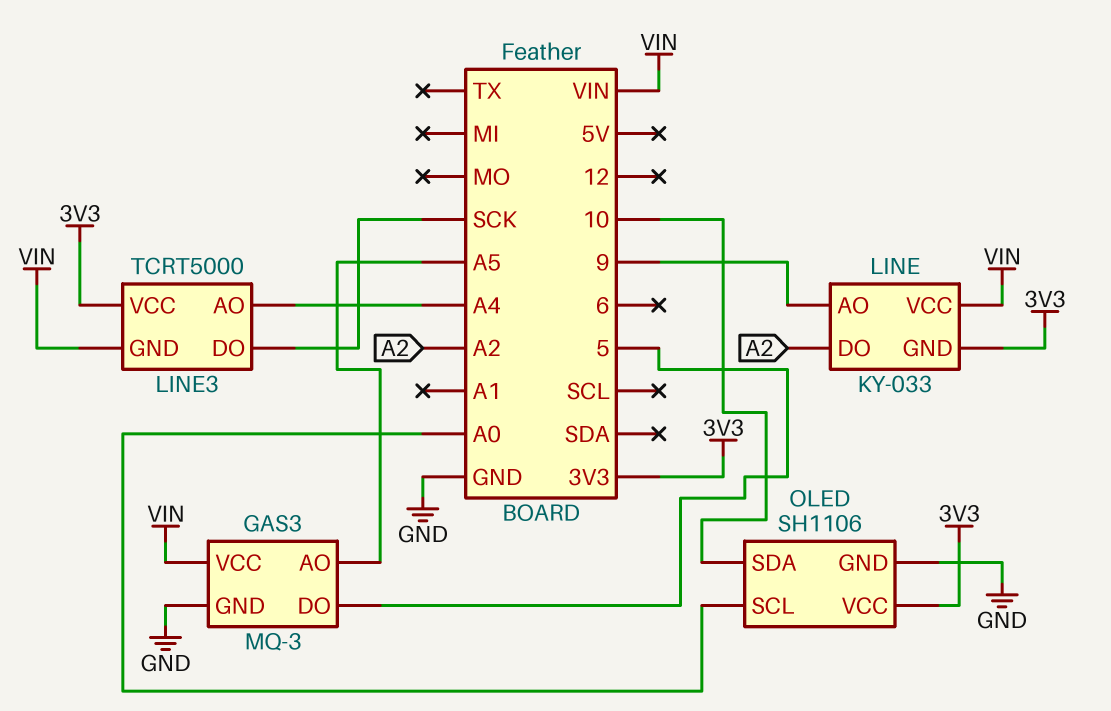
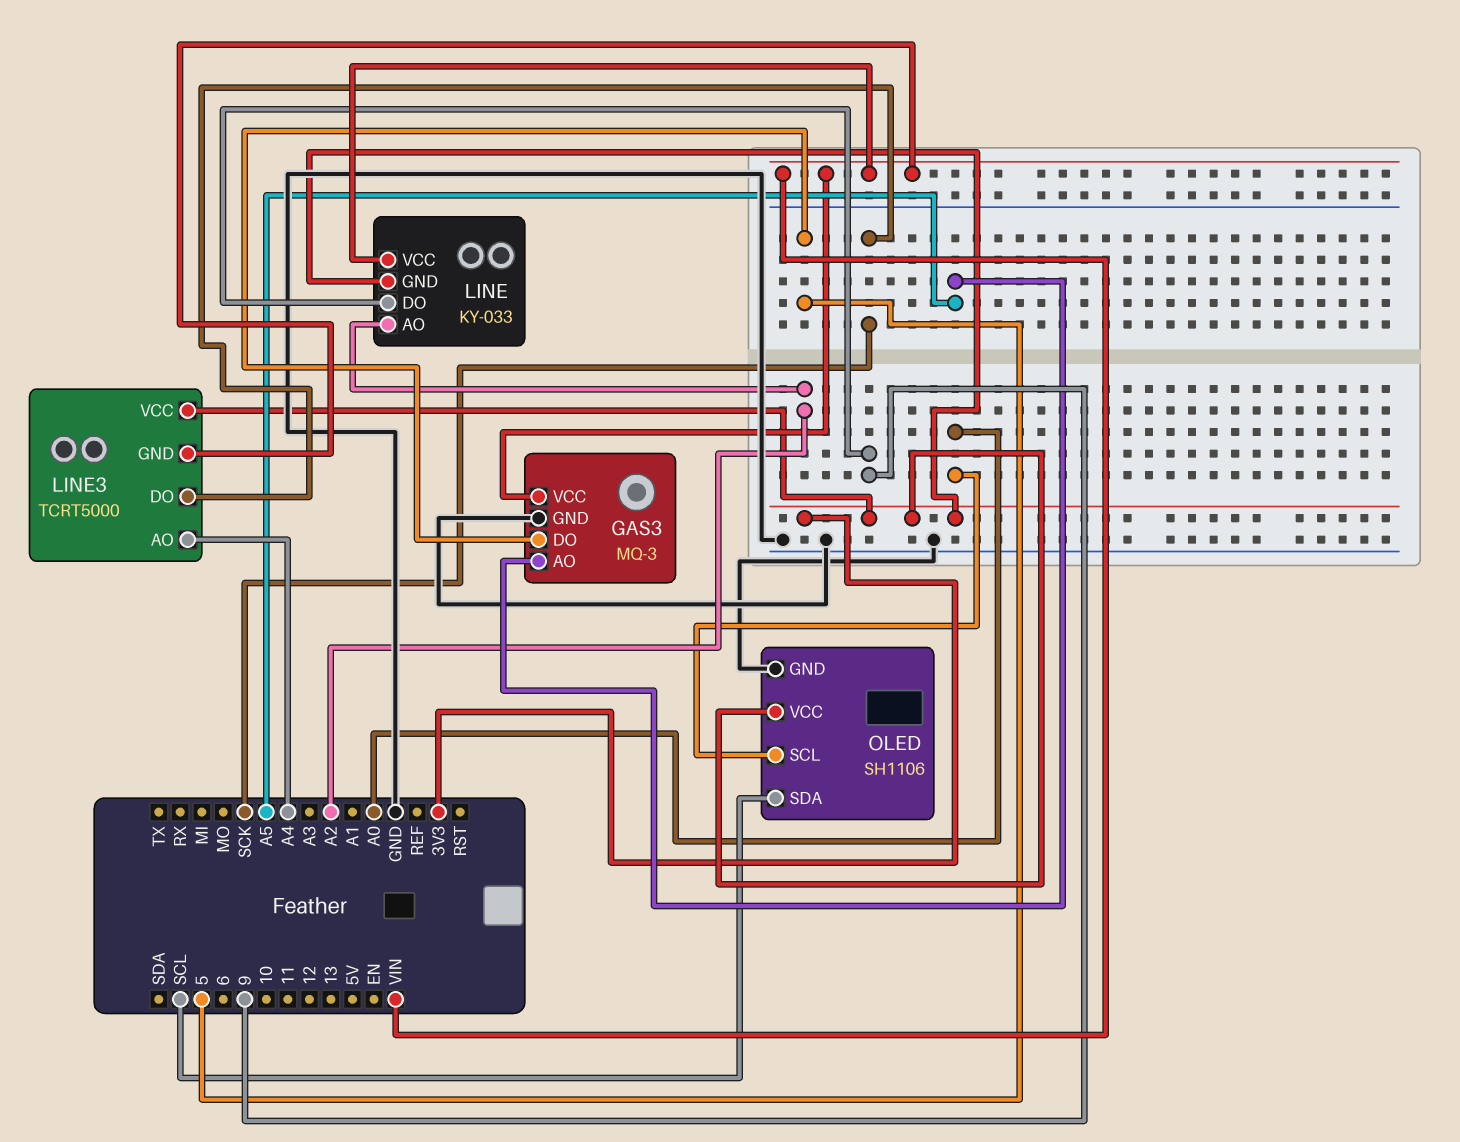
LINE pin AO: 9 -> A2
LINE pin DO: A2 -> 9
OLED pin SDA: 10 -> SCL

